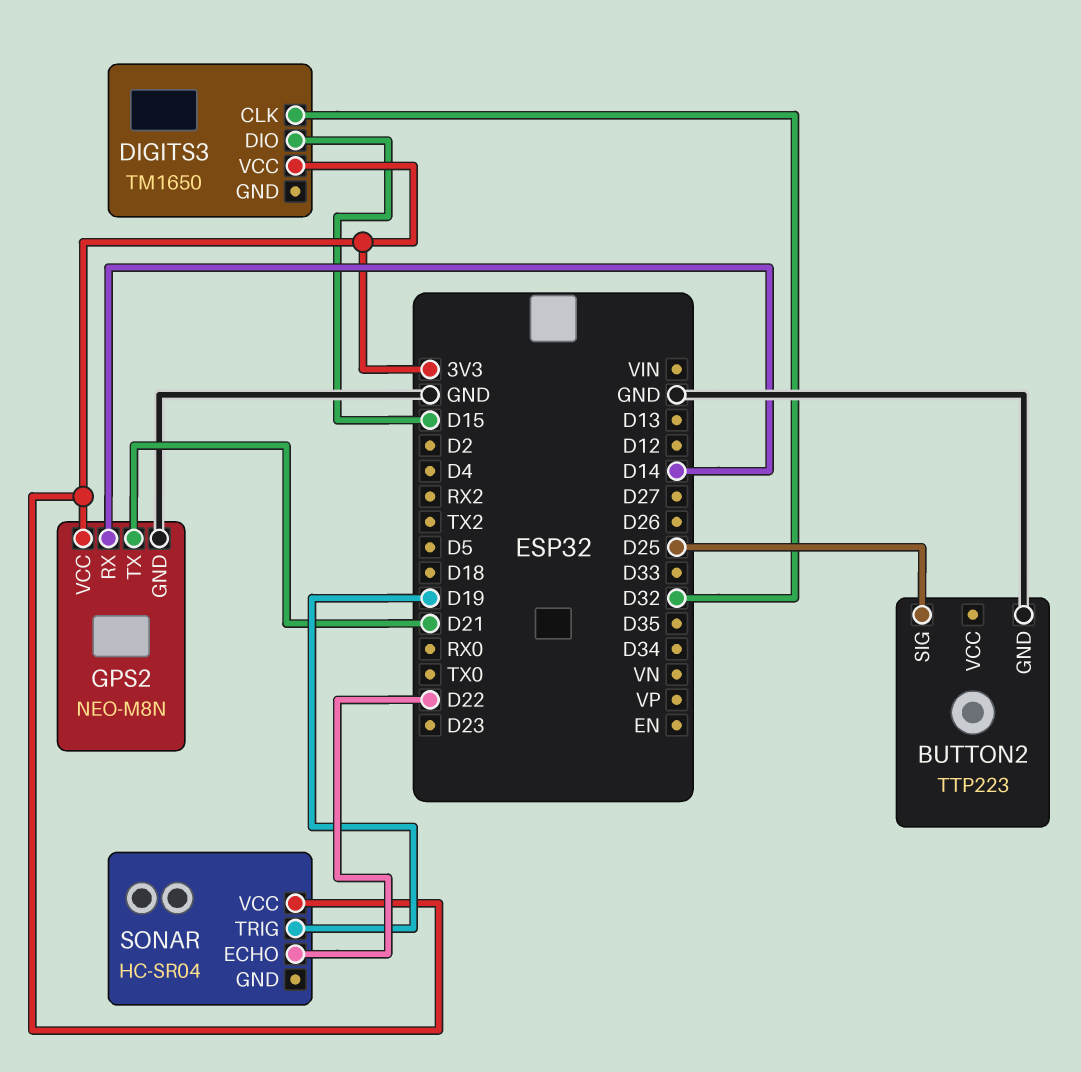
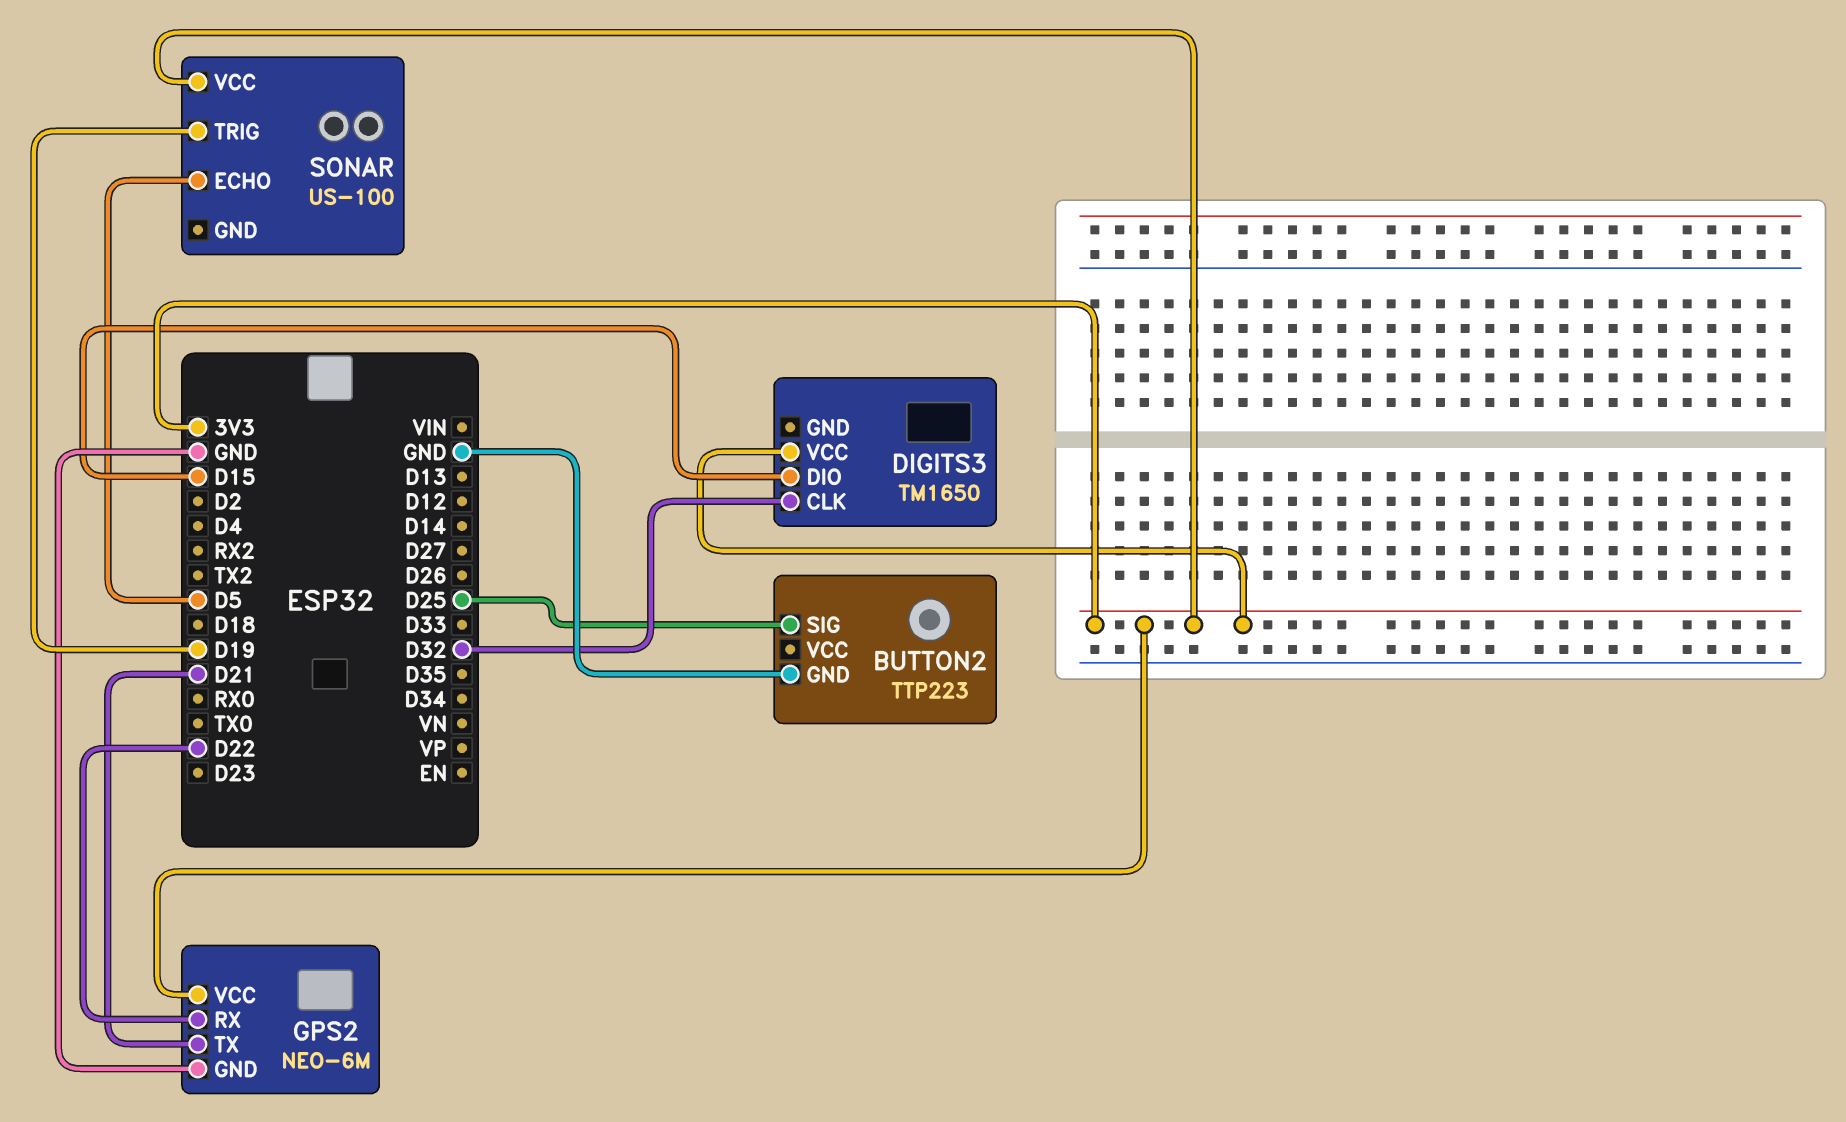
GPS2: NEO-M8N -> NEO-6M
GPS2 pin RX: D14 -> D22
SONAR: HC-SR04 -> US-100
SONAR pin ECHO: D22 -> D5

